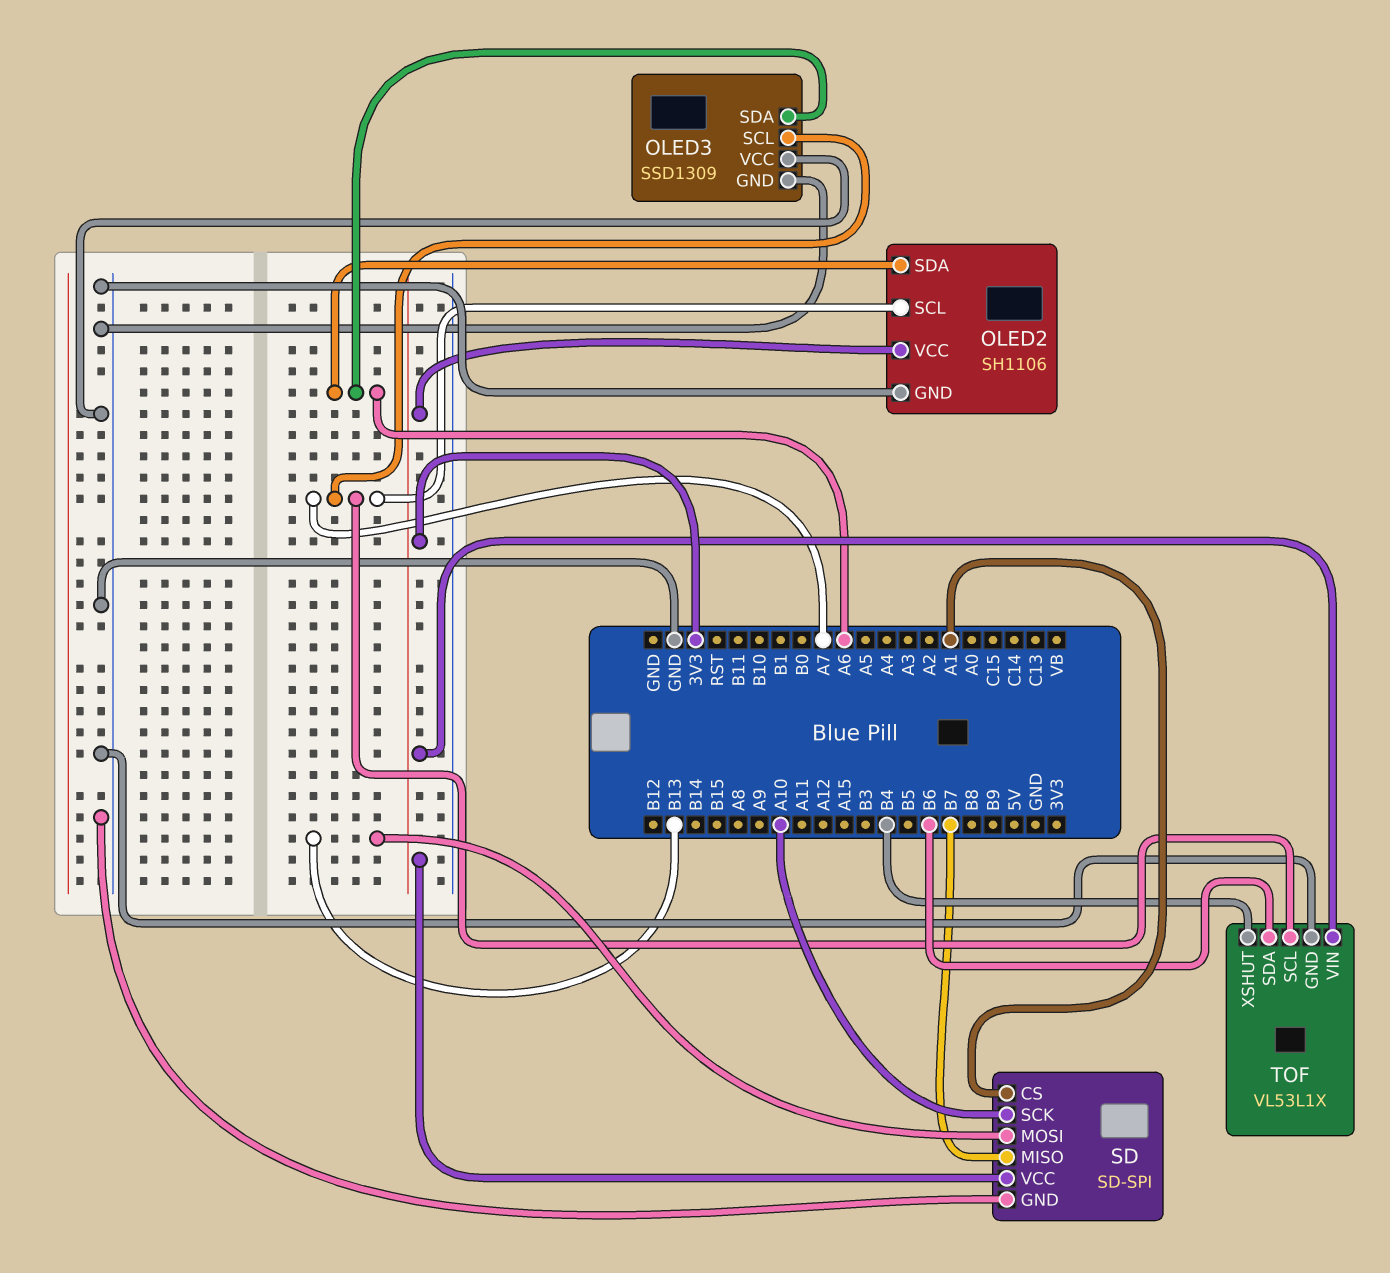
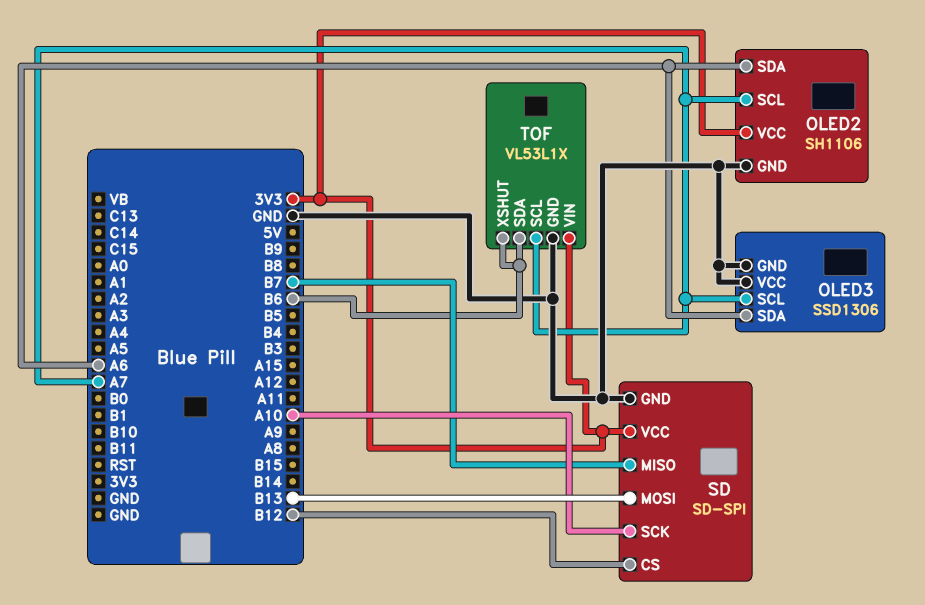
OLED3: SSD1309 -> SSD1306
SD pin CS: A1 -> B12
TOF pin XSHUT: B4 -> B6

